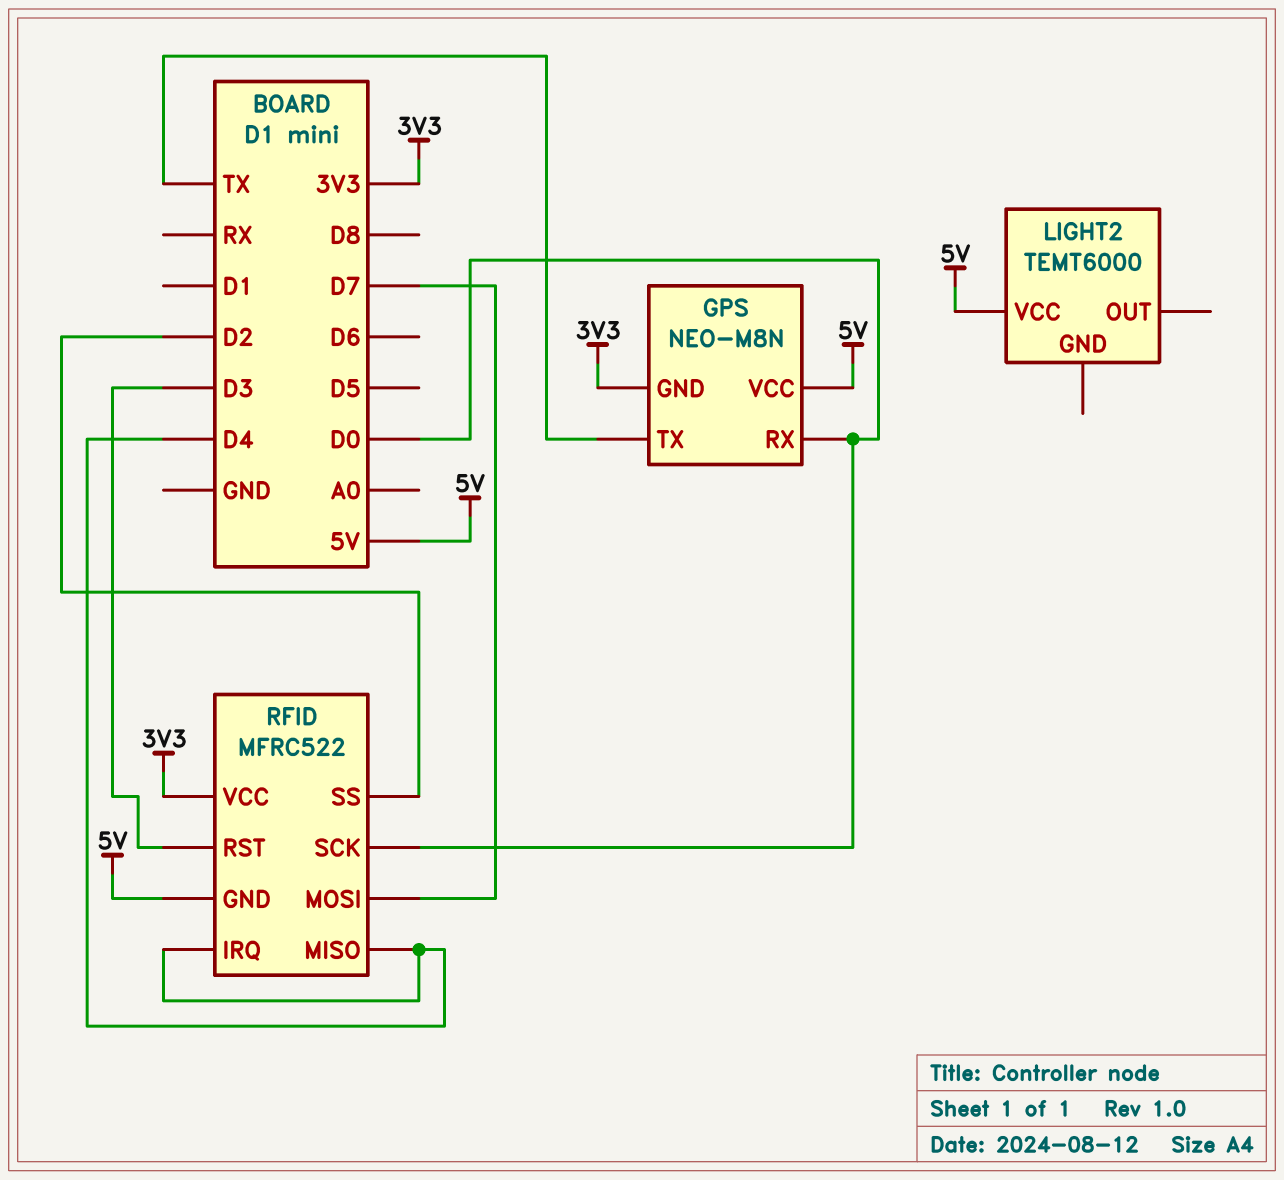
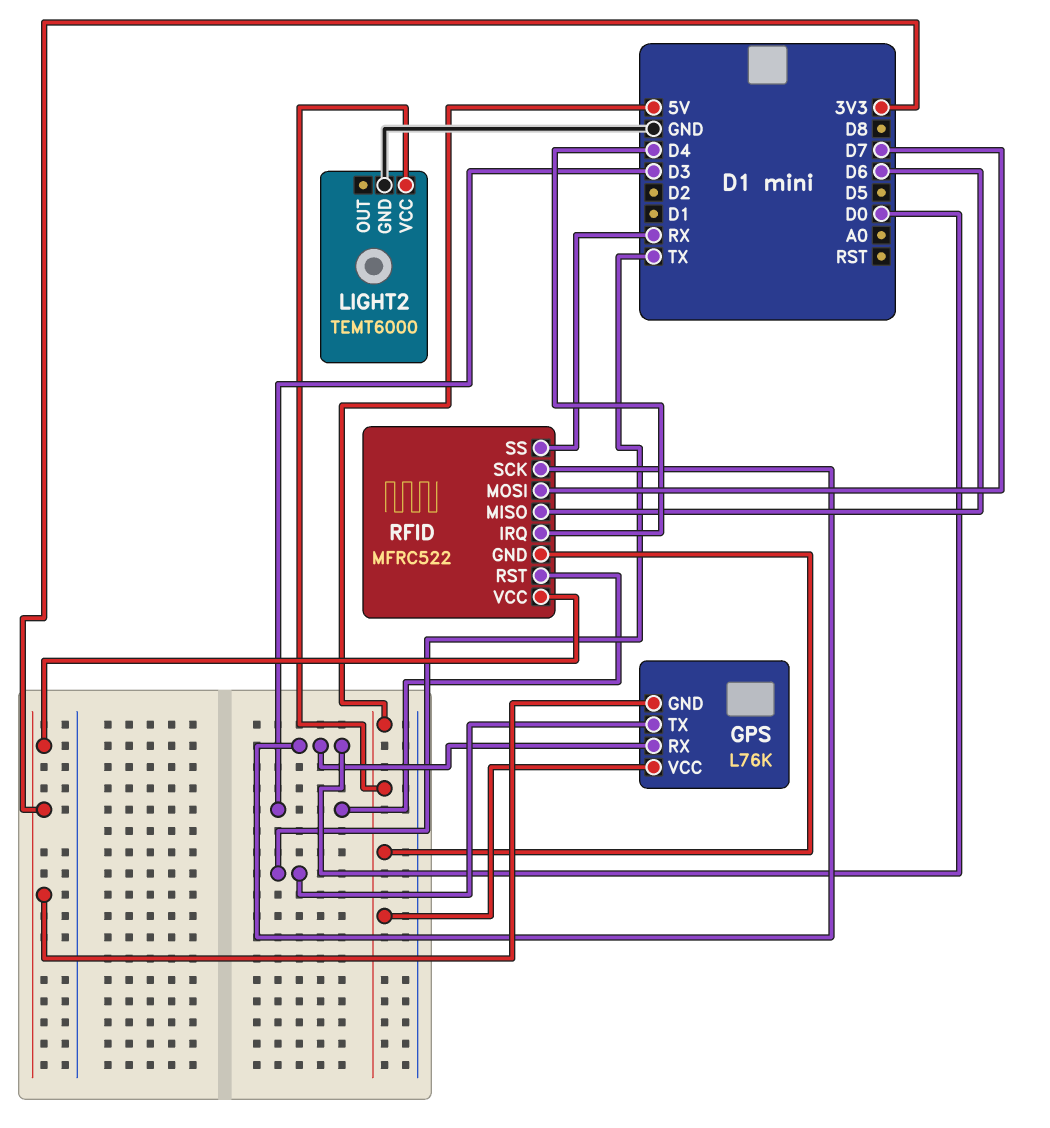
GPS: NEO-M8N -> L76K
LIGHT2 pin GND: none -> GND
RFID pin MISO: D4 -> D6
RFID pin SS: D2 -> RX

